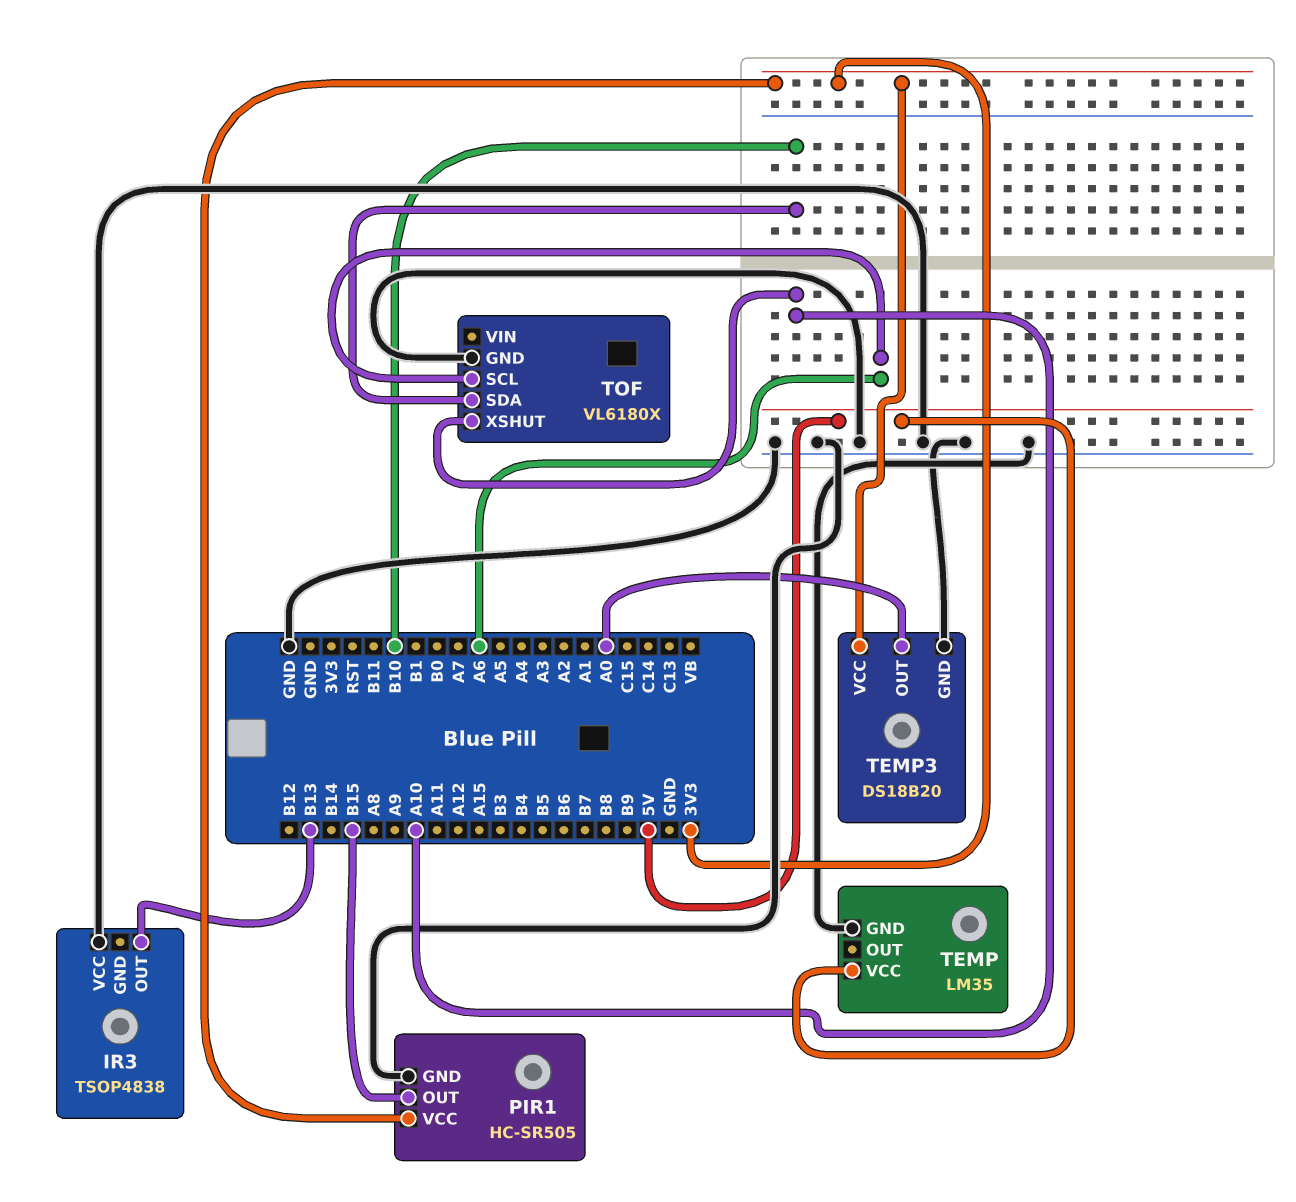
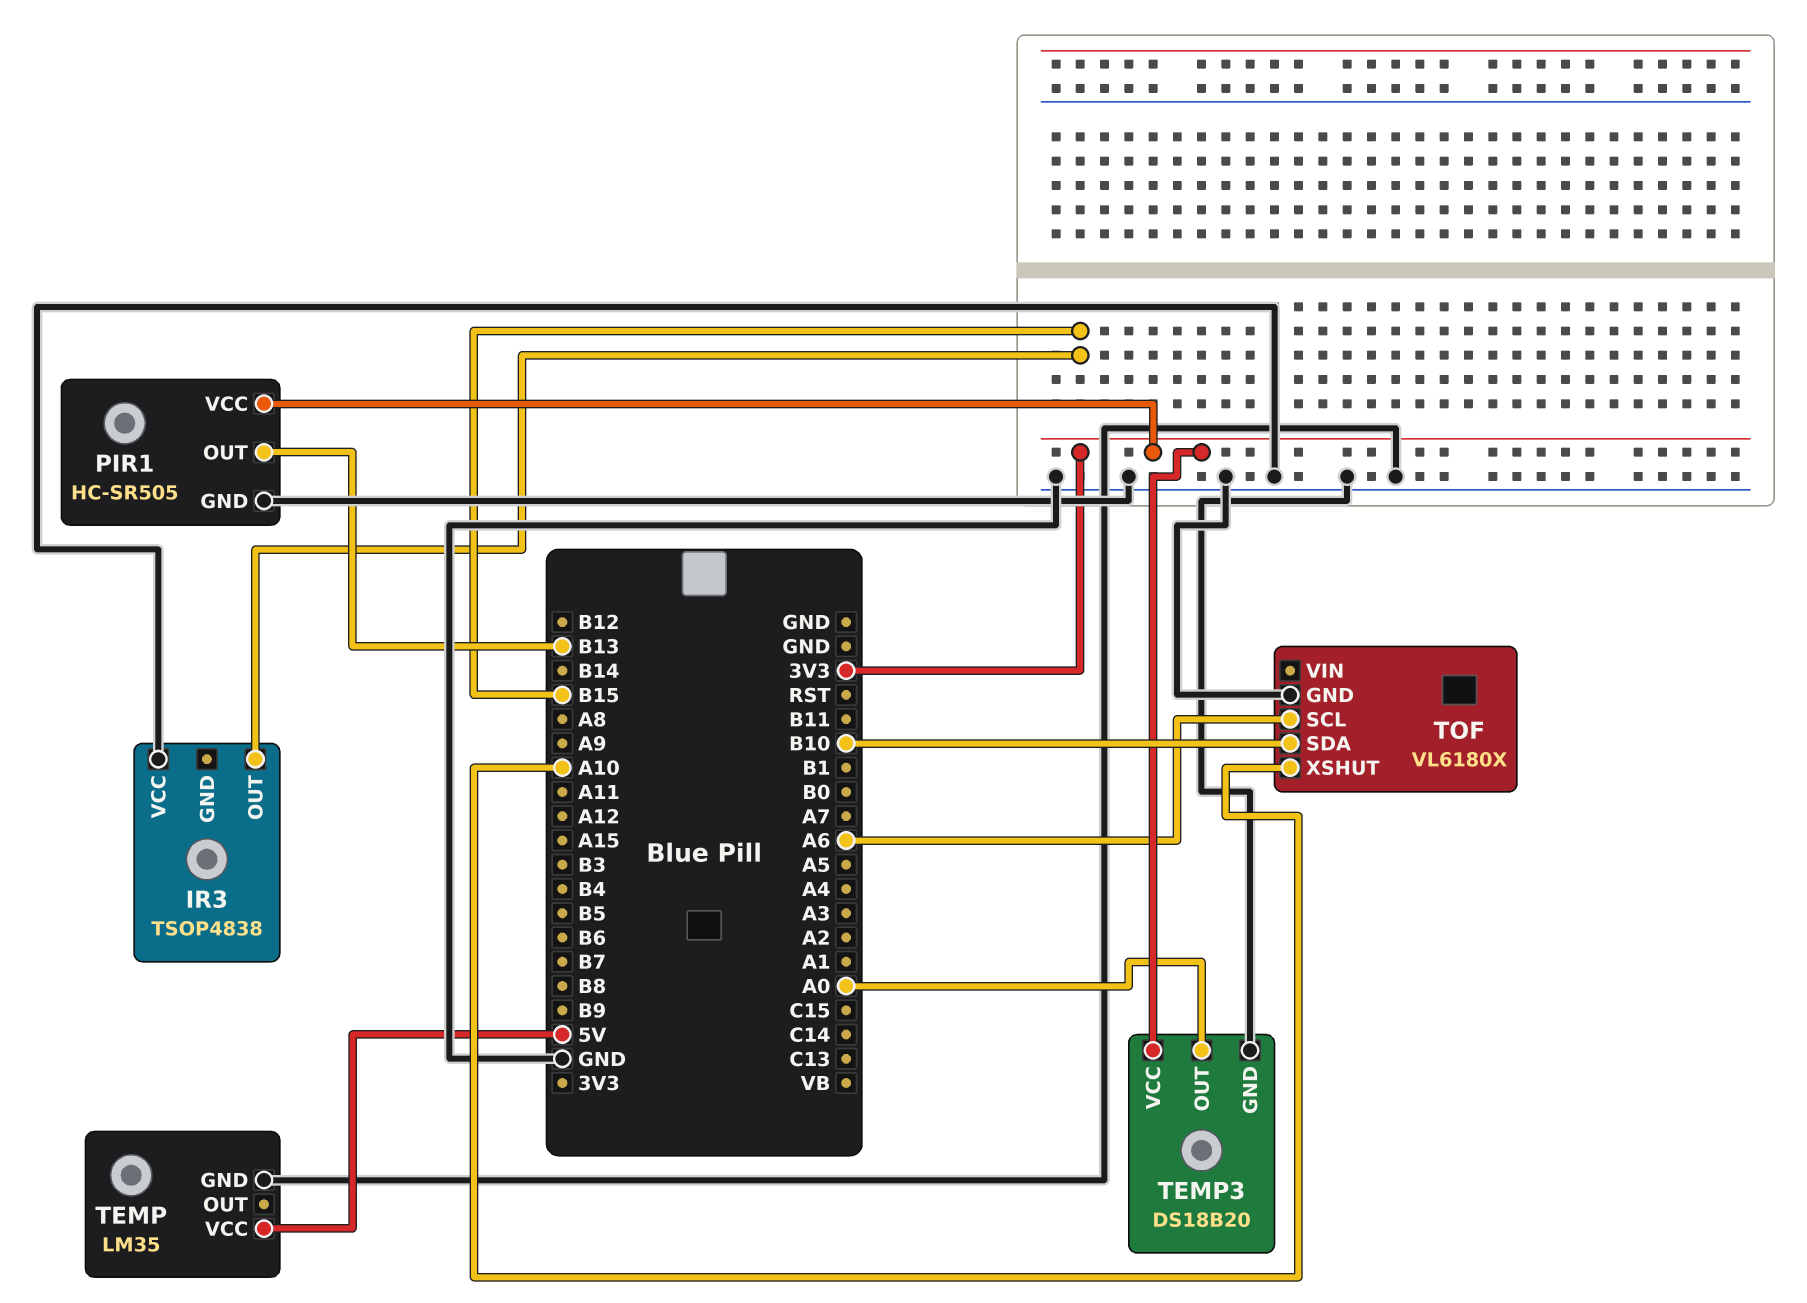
IR3 pin OUT: B13 -> B15
PIR1 pin OUT: B15 -> B13

